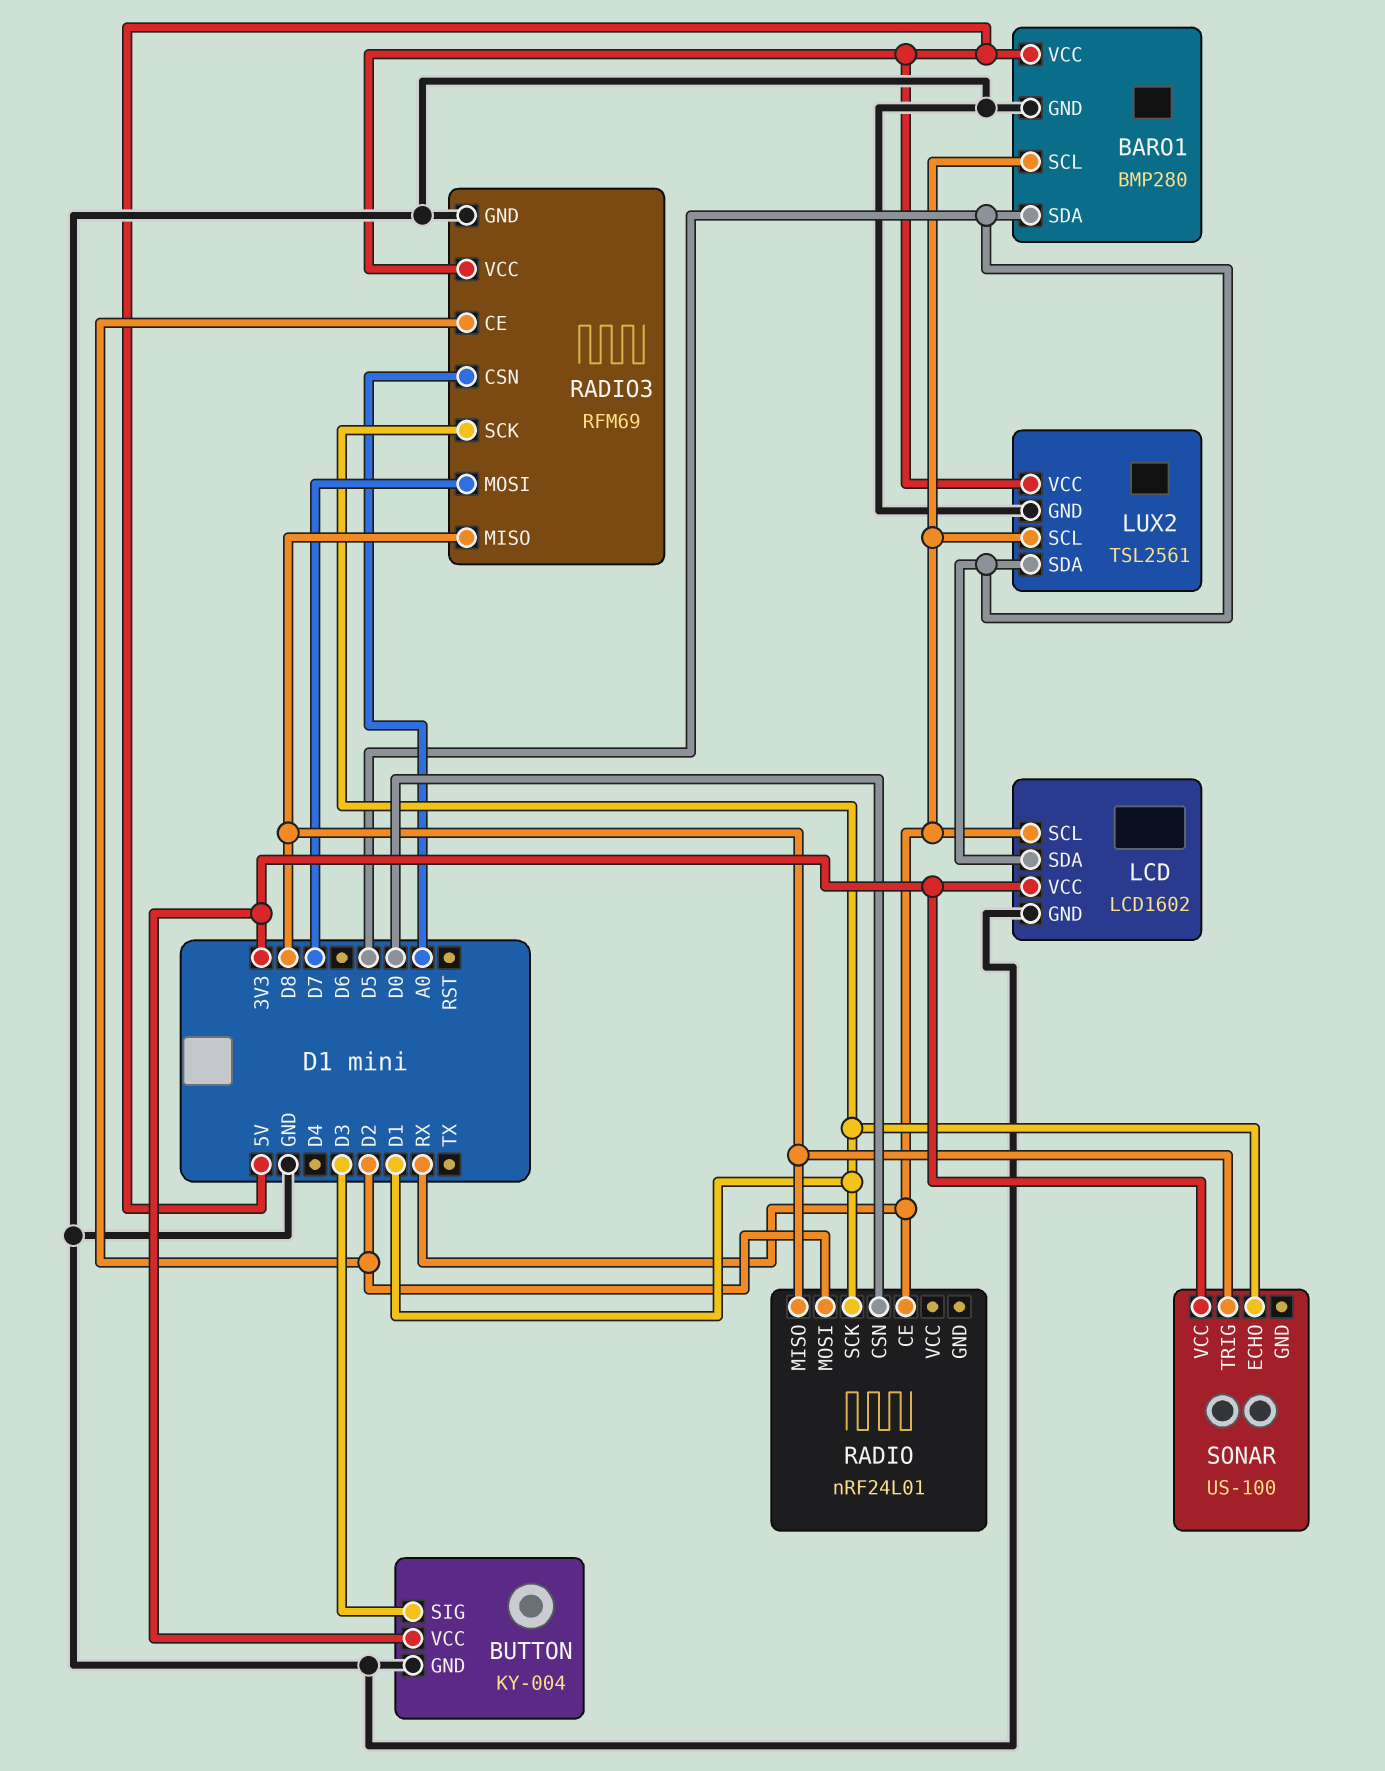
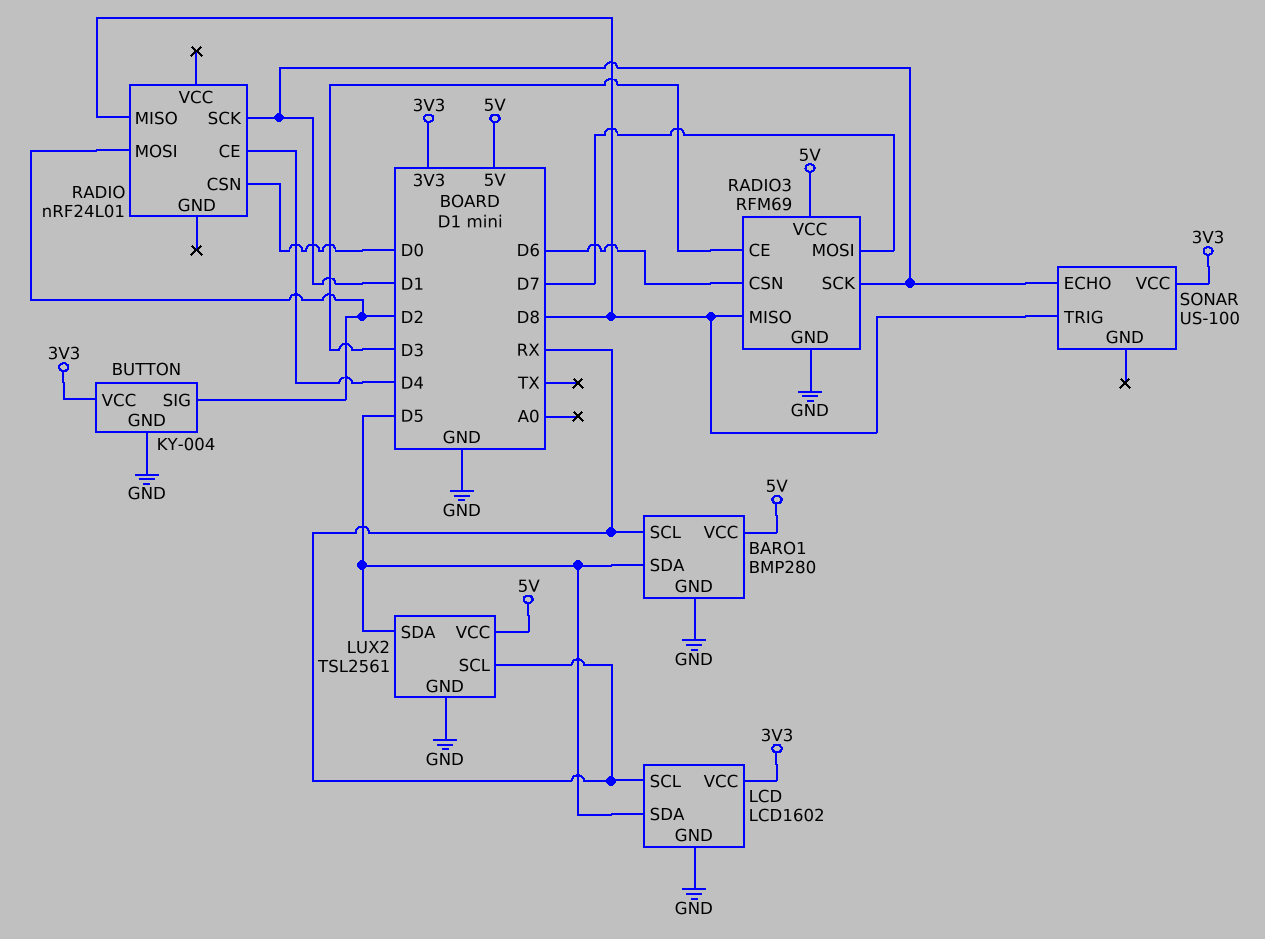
BUTTON pin SIG: D3 -> D2
RADIO pin CE: RX -> D4
RADIO3 pin CE: D2 -> D3
RADIO3 pin CSN: A0 -> D6

